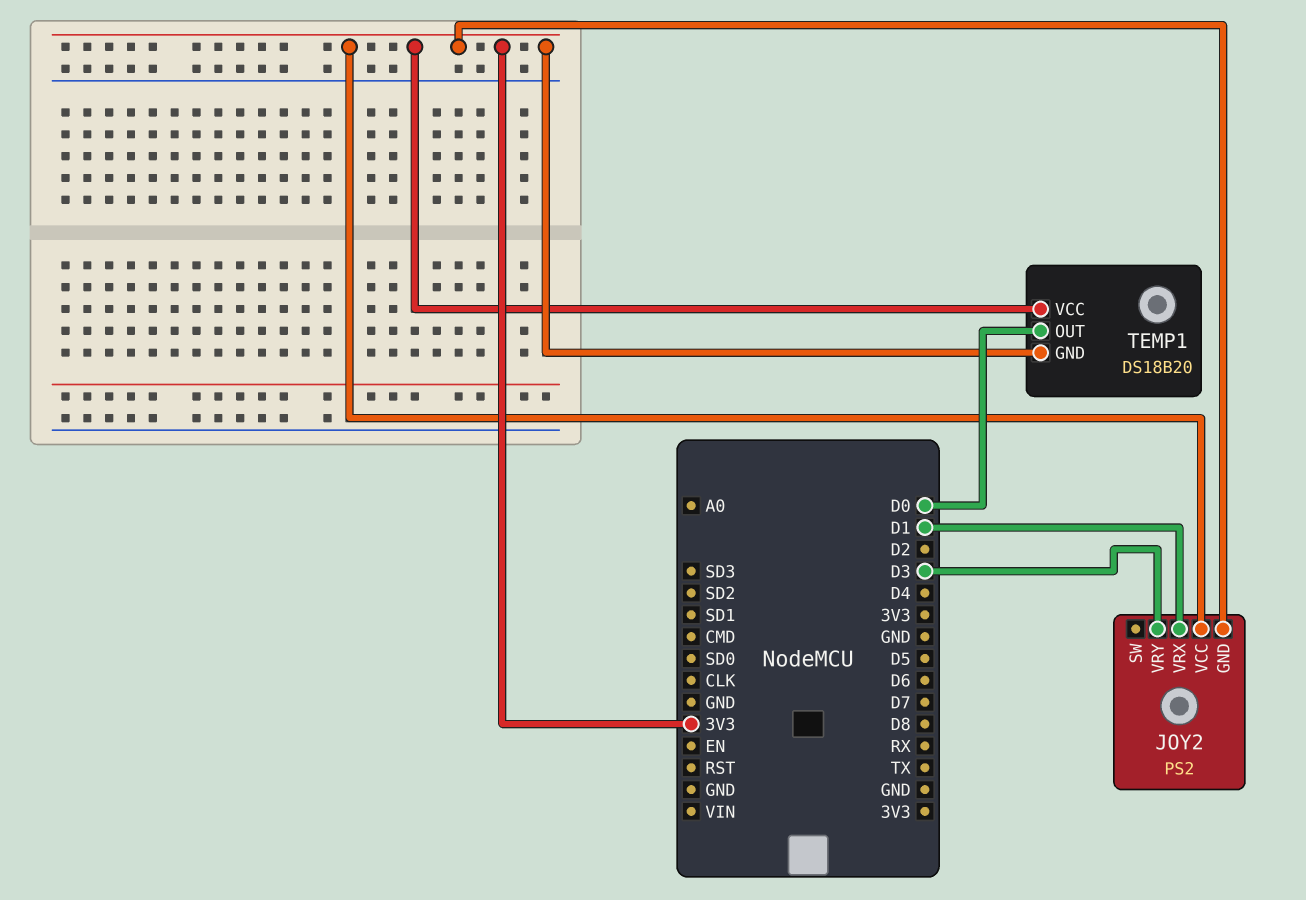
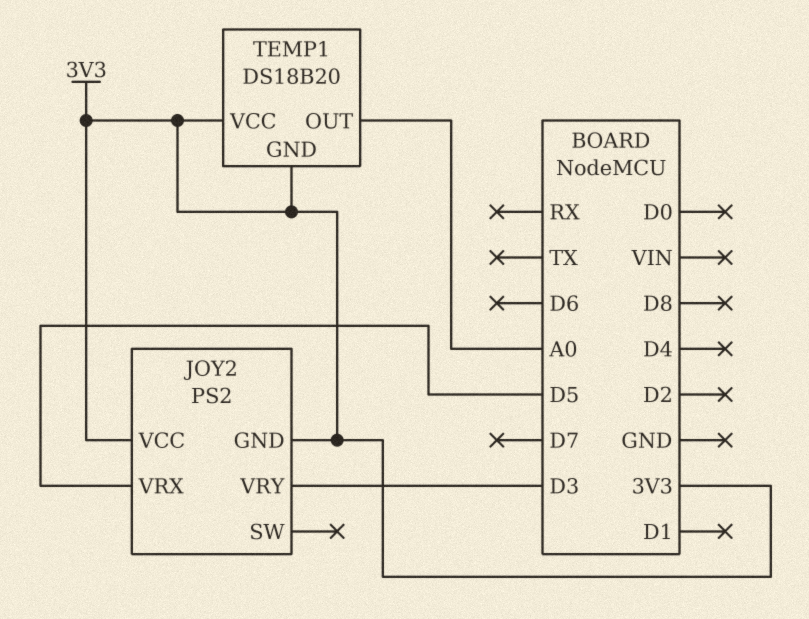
JOY2 pin VRX: D1 -> D5
TEMP1 pin OUT: D0 -> A0

